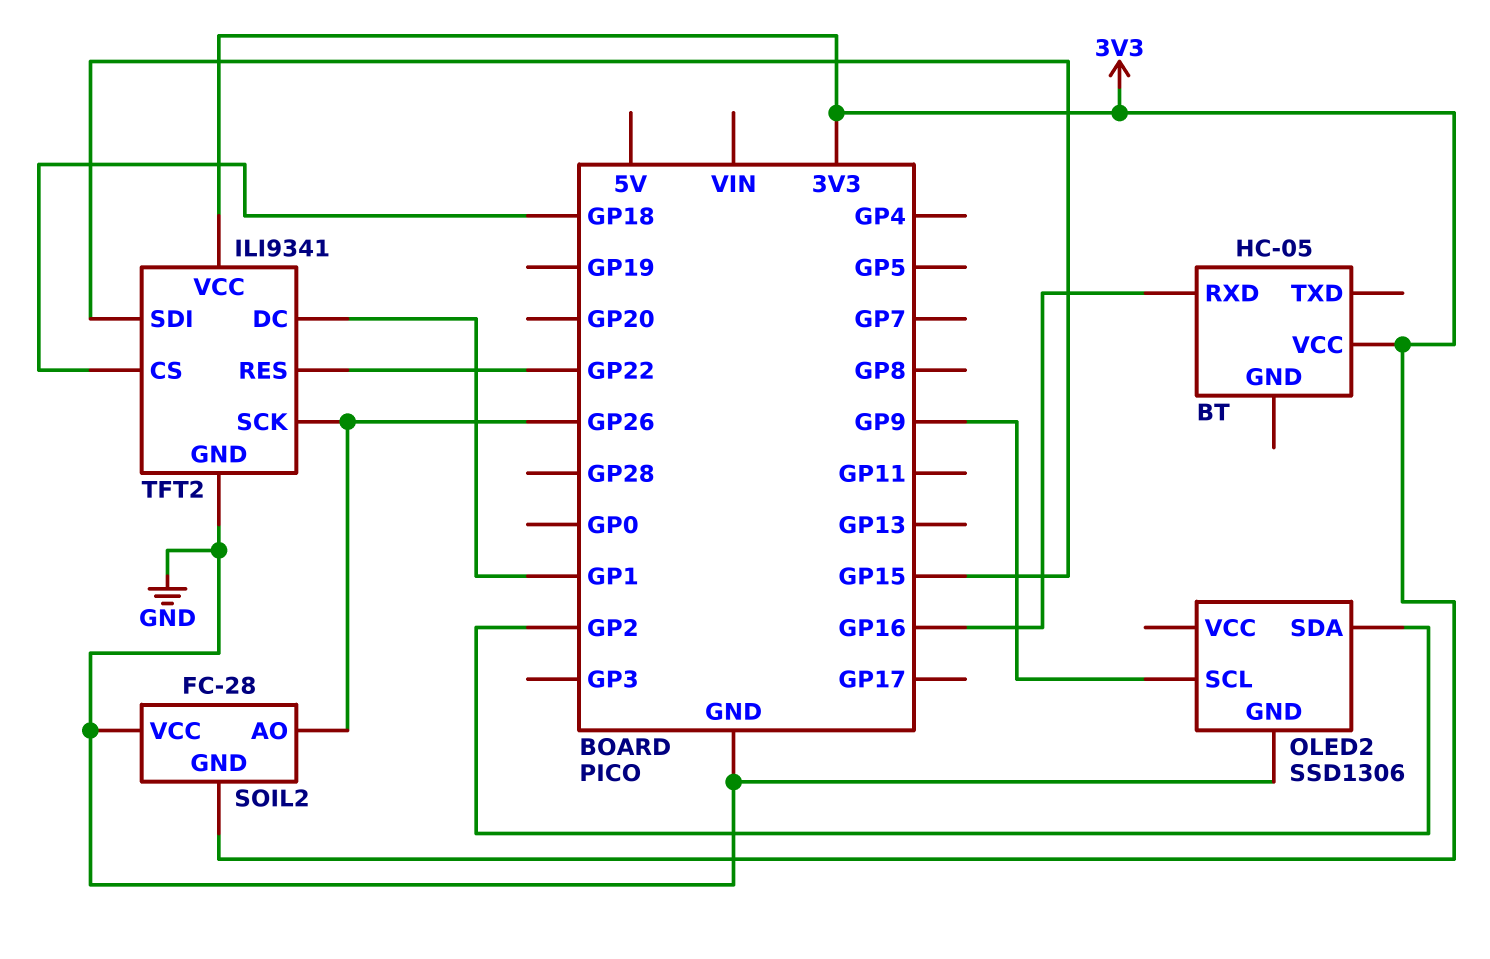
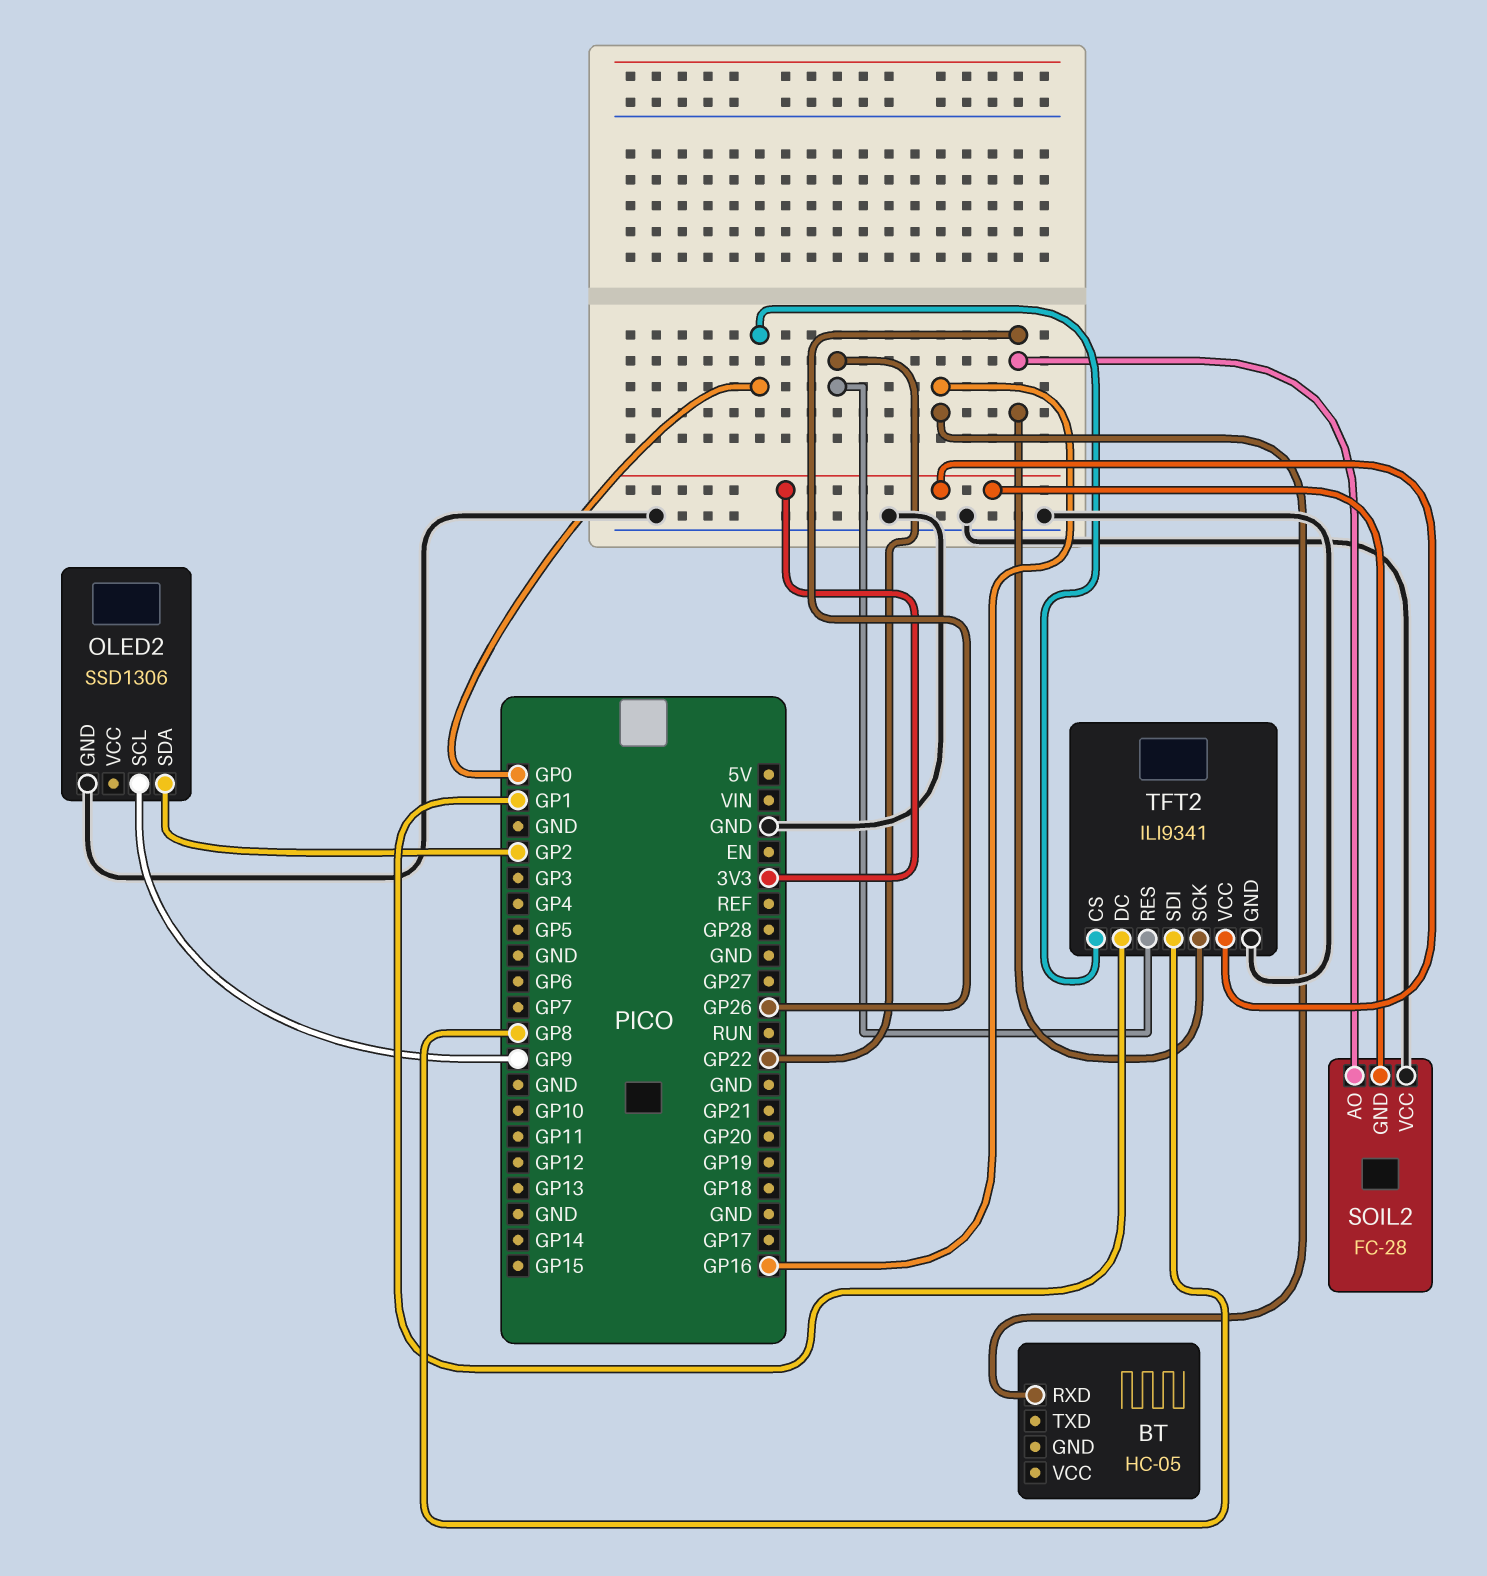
BT pin VCC: 3V3 -> none
TFT2 pin CS: GP18 -> GP0
TFT2 pin SDI: GP15 -> GP8

